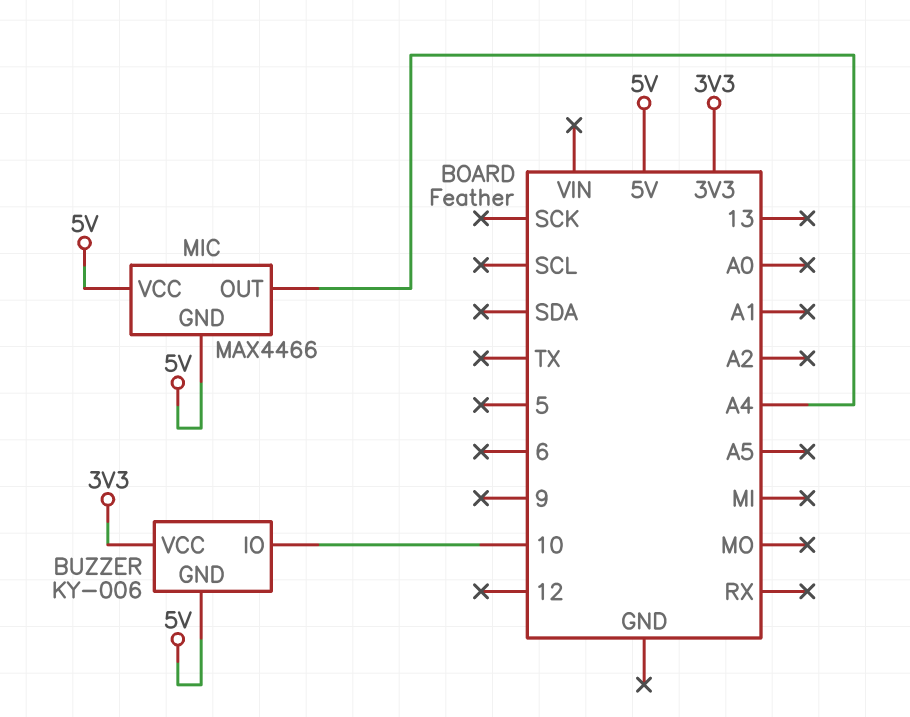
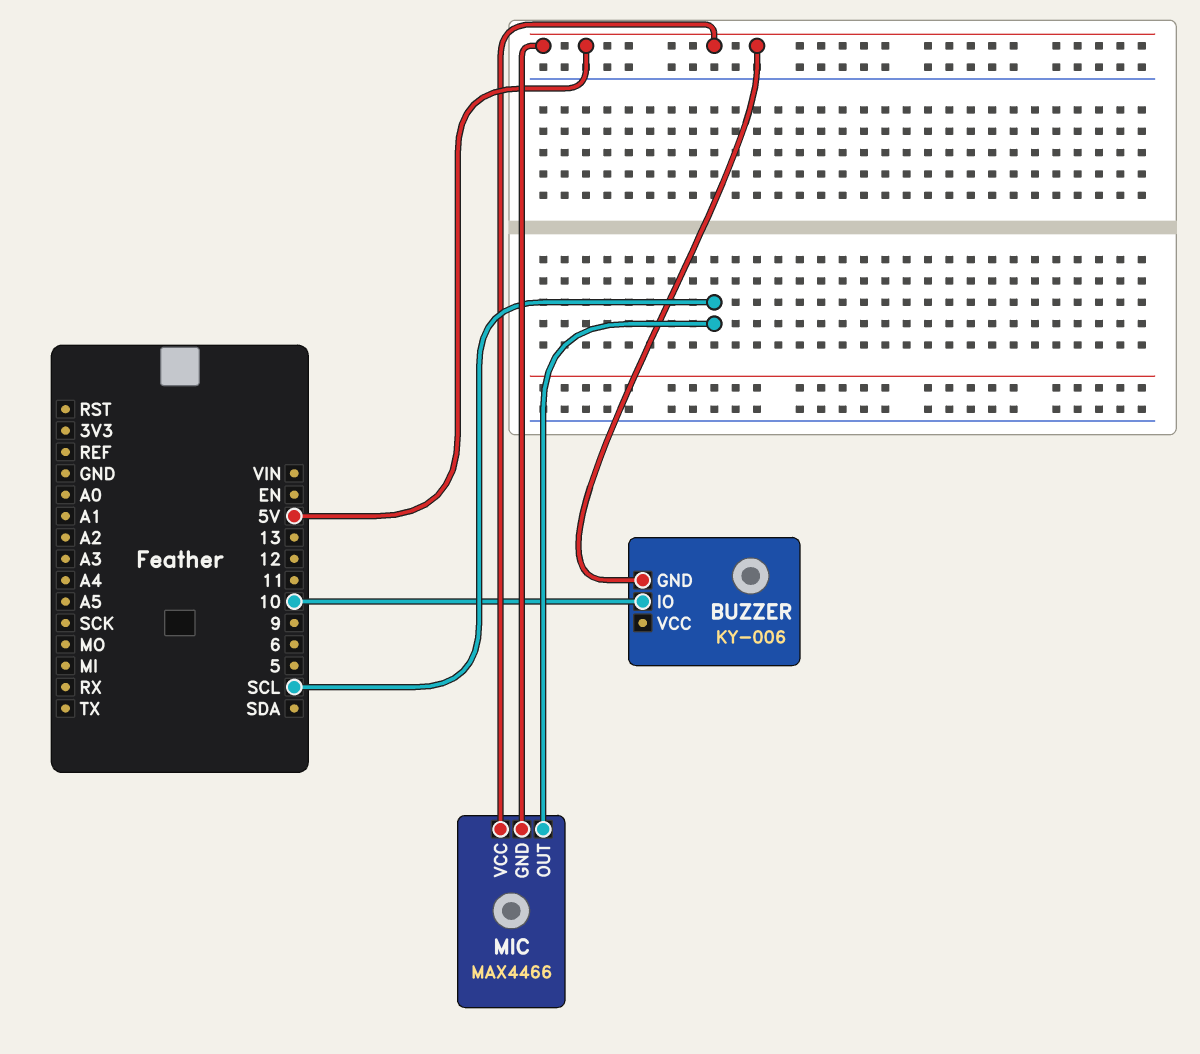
BUZZER pin VCC: 3V3 -> none
MIC pin OUT: A4 -> SCL

